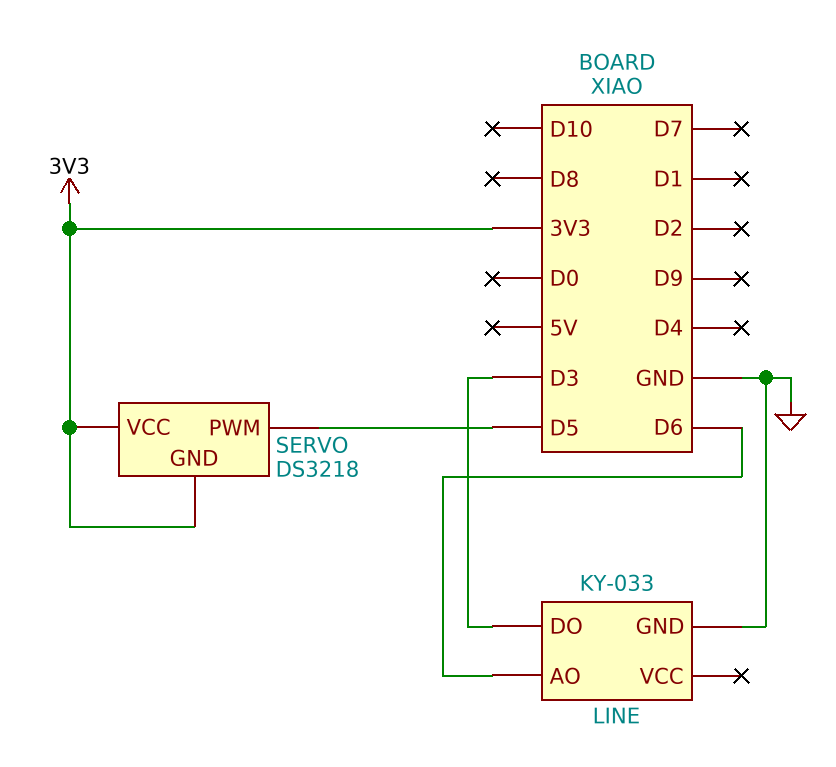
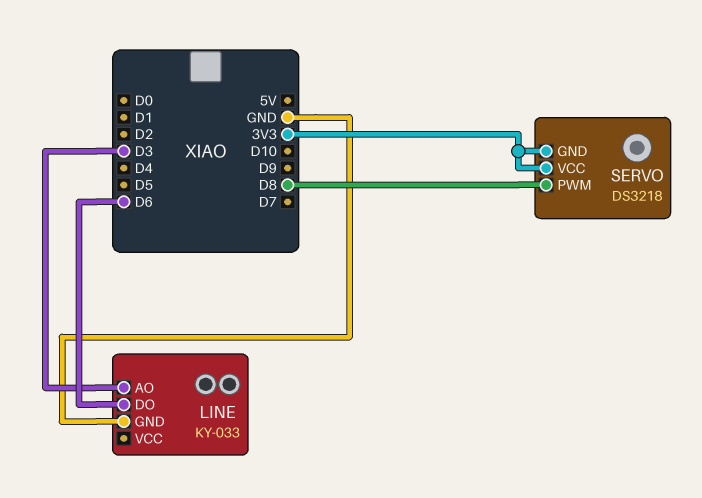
LINE pin AO: D6 -> D3
LINE pin DO: D3 -> D6
SERVO pin PWM: D5 -> D8

